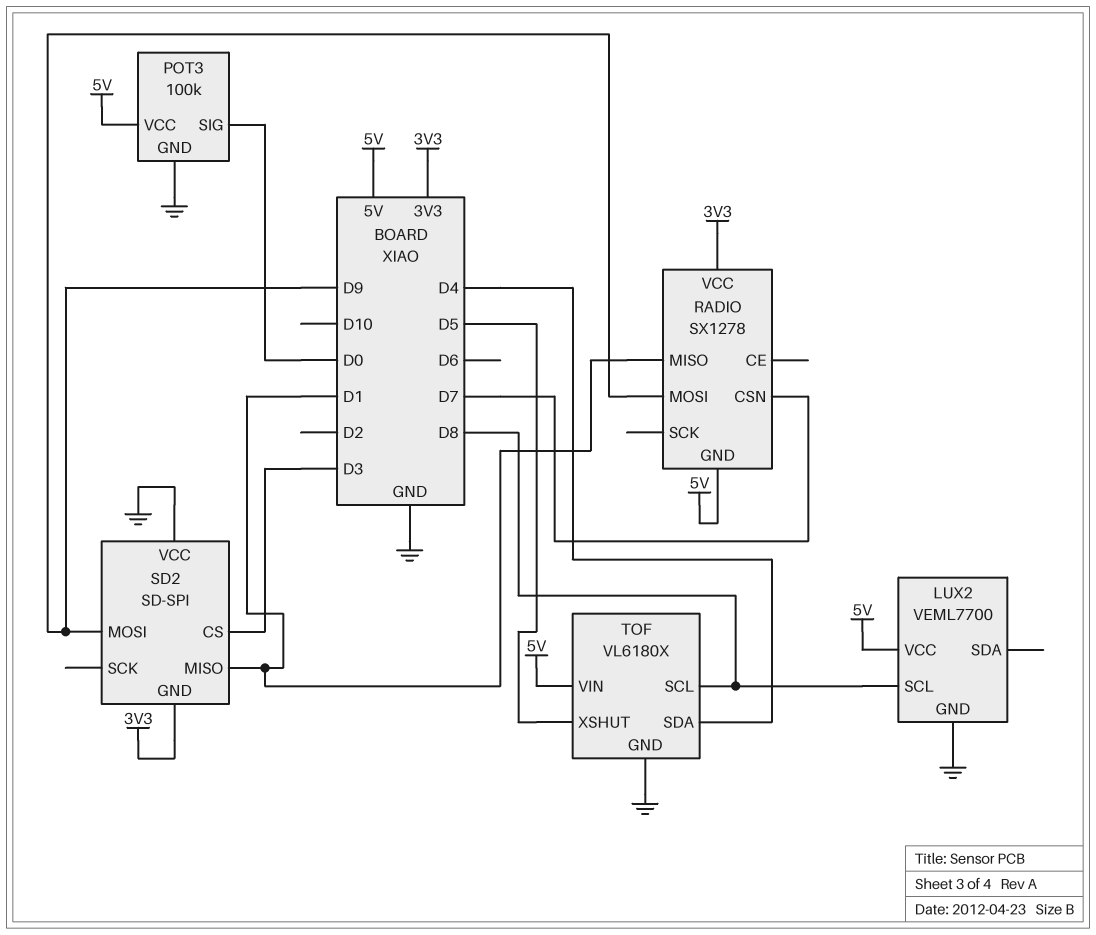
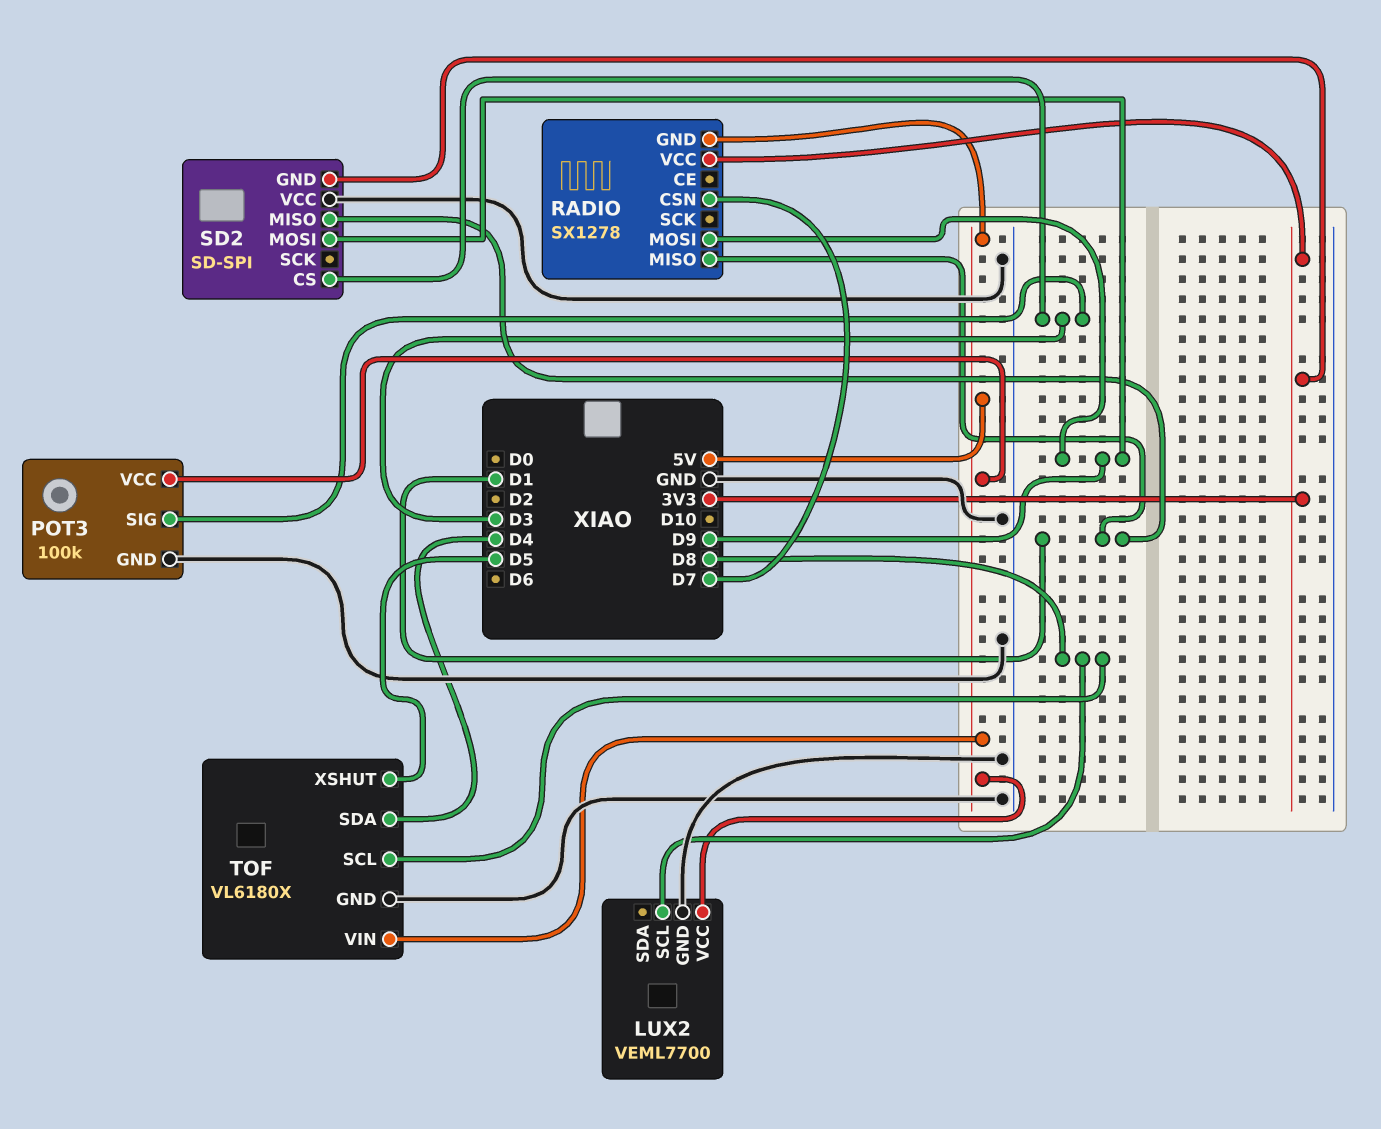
POT3 pin SIG: D0 -> D3

